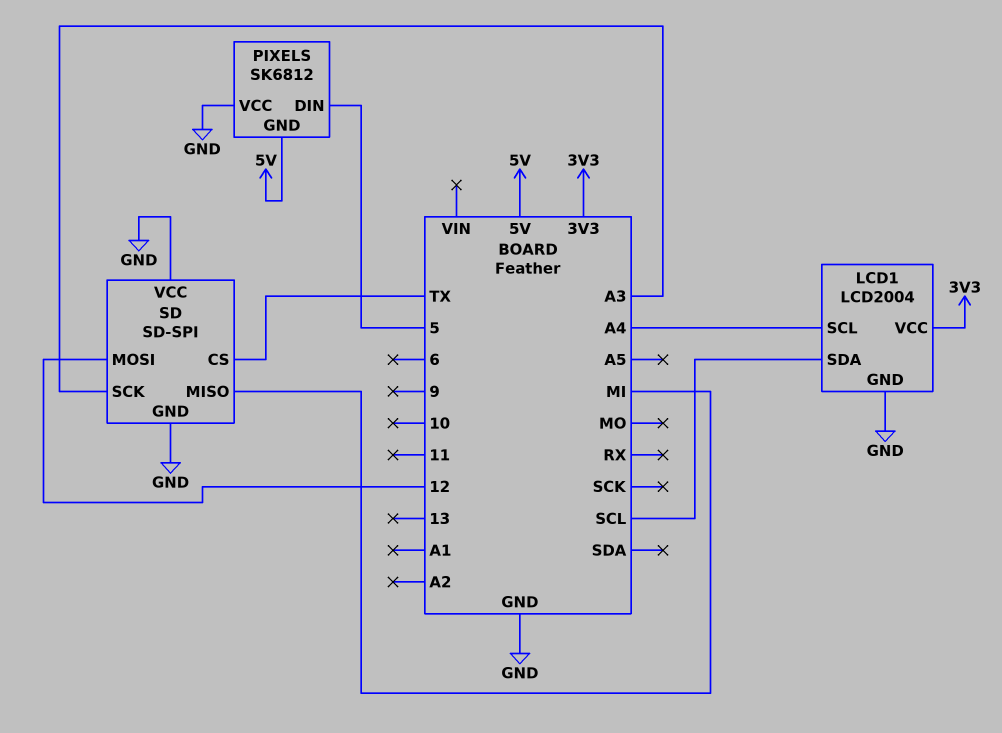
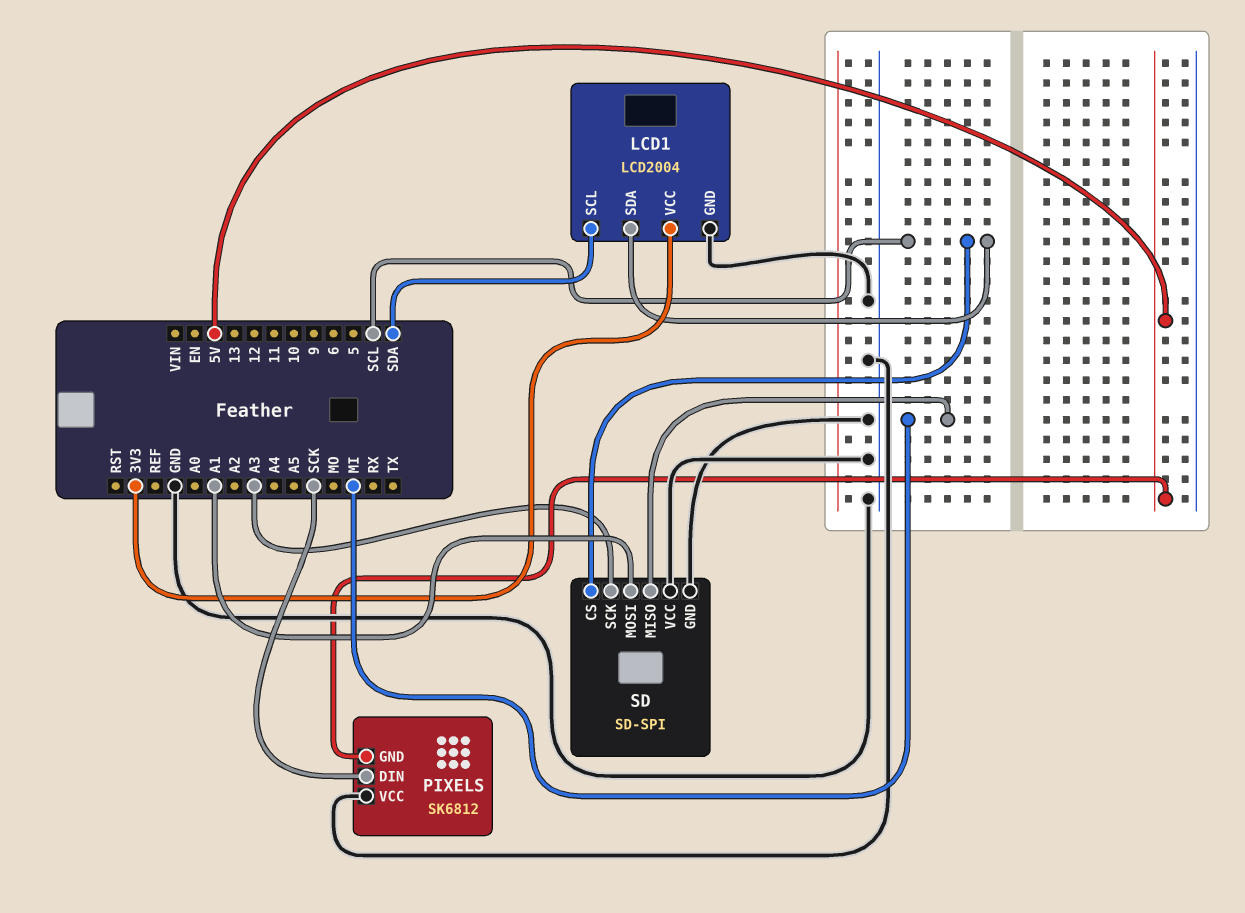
LCD1 pin SCL: A4 -> SDA
PIXELS pin DIN: 5 -> SCK
SD pin CS: TX -> SCL
SD pin MOSI: 12 -> A1

